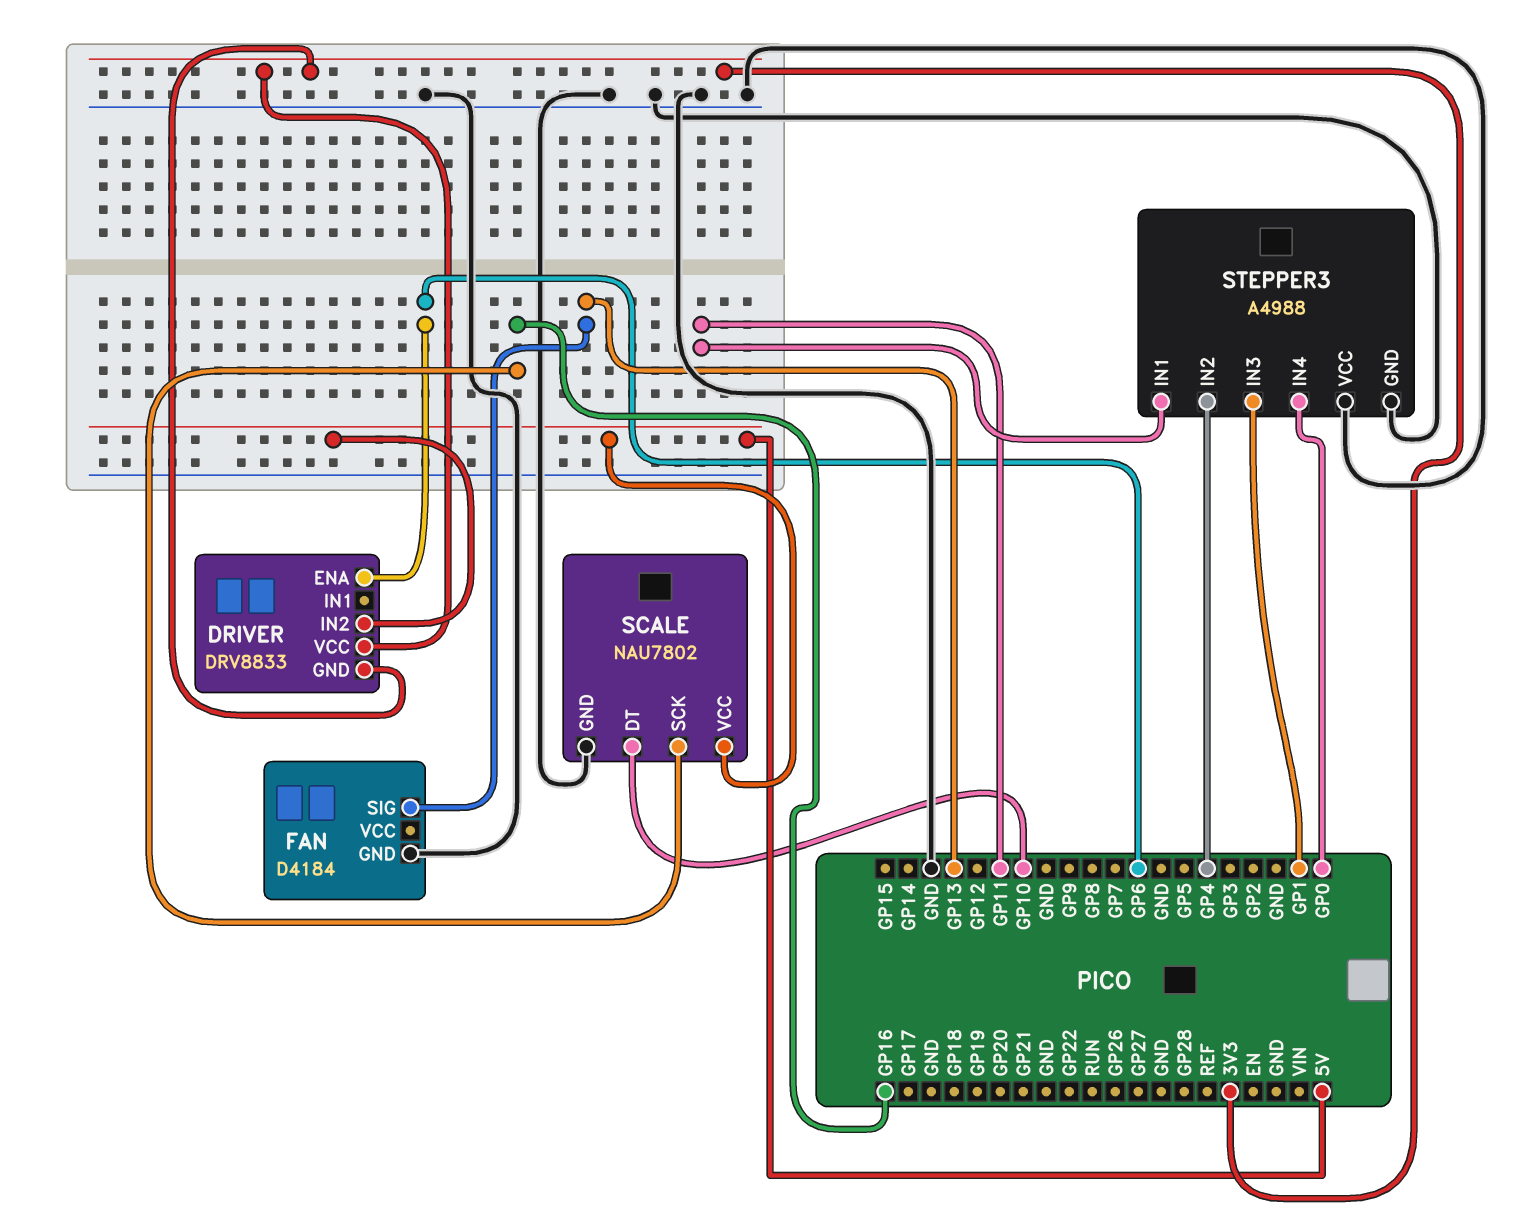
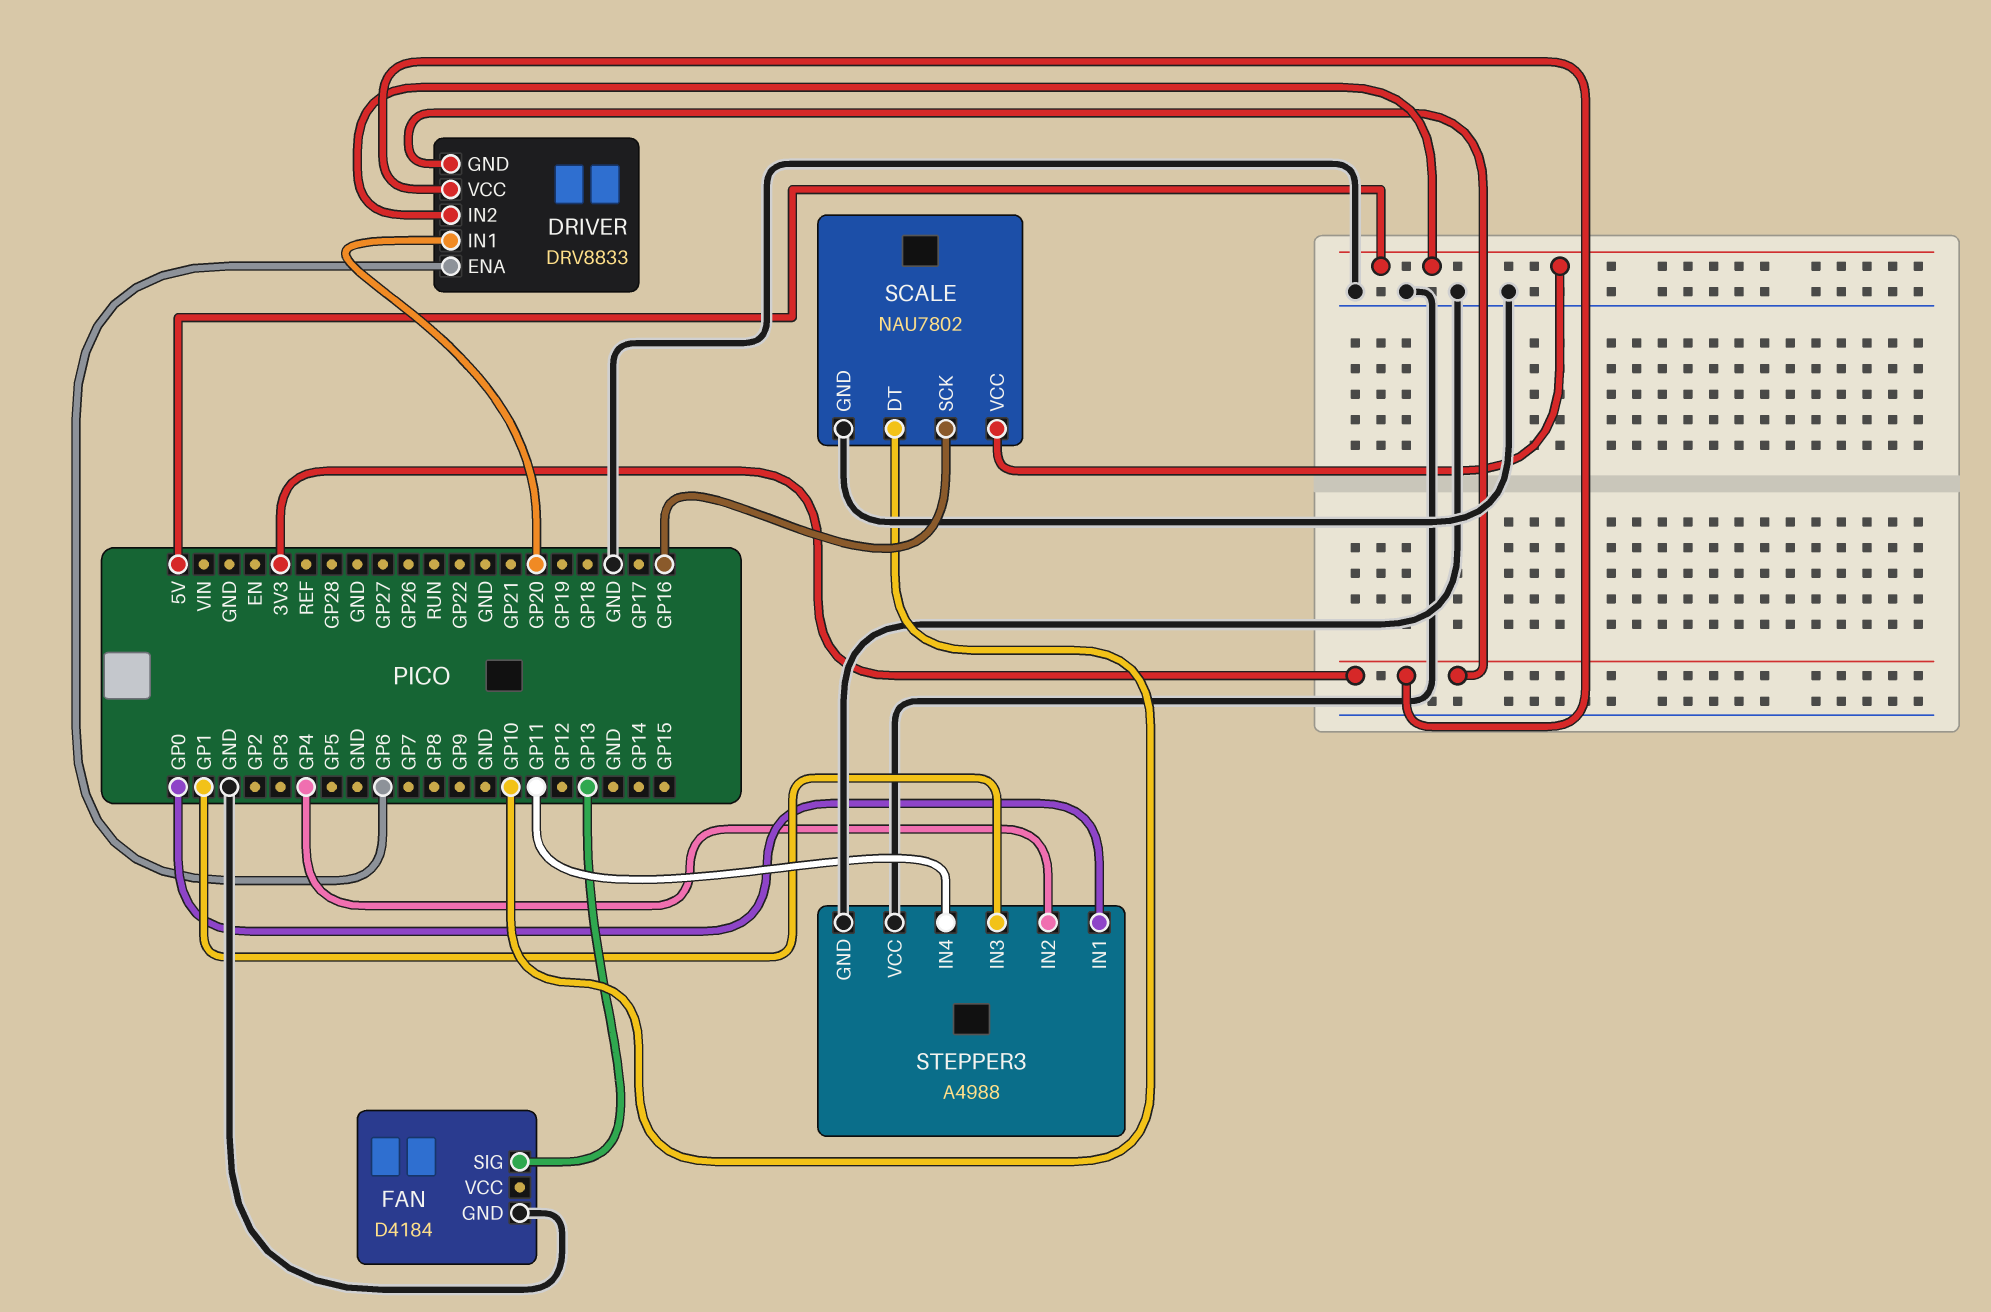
DRIVER pin IN1: none -> GP20
STEPPER3 pin IN1: GP11 -> GP0
STEPPER3 pin IN4: GP0 -> GP11

